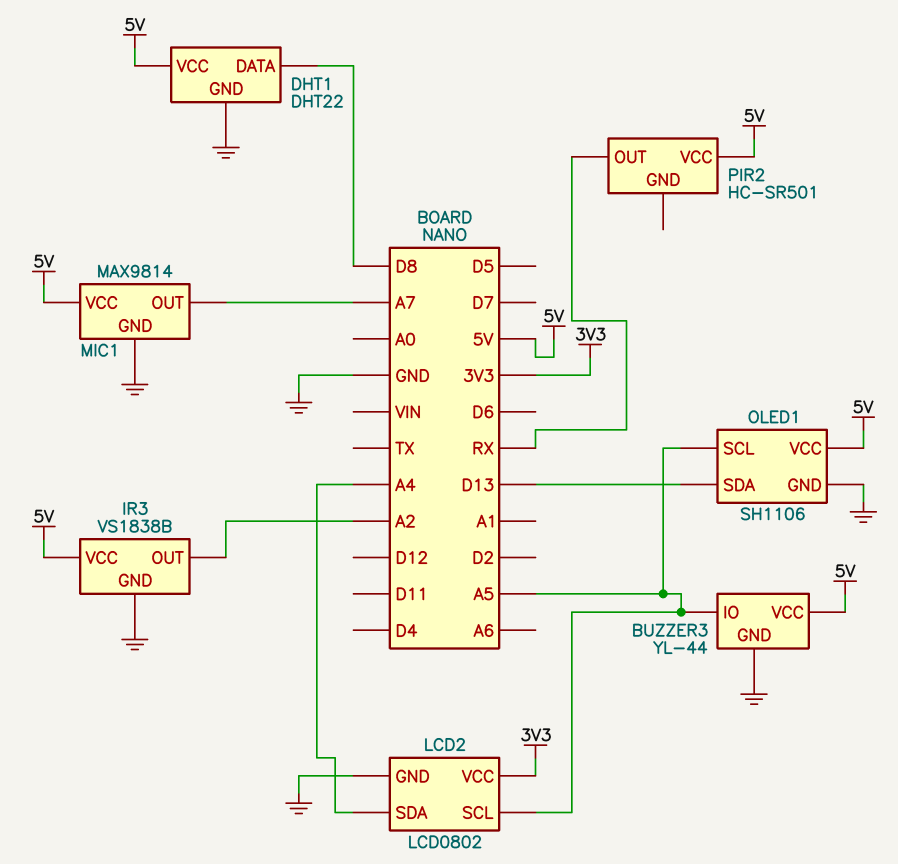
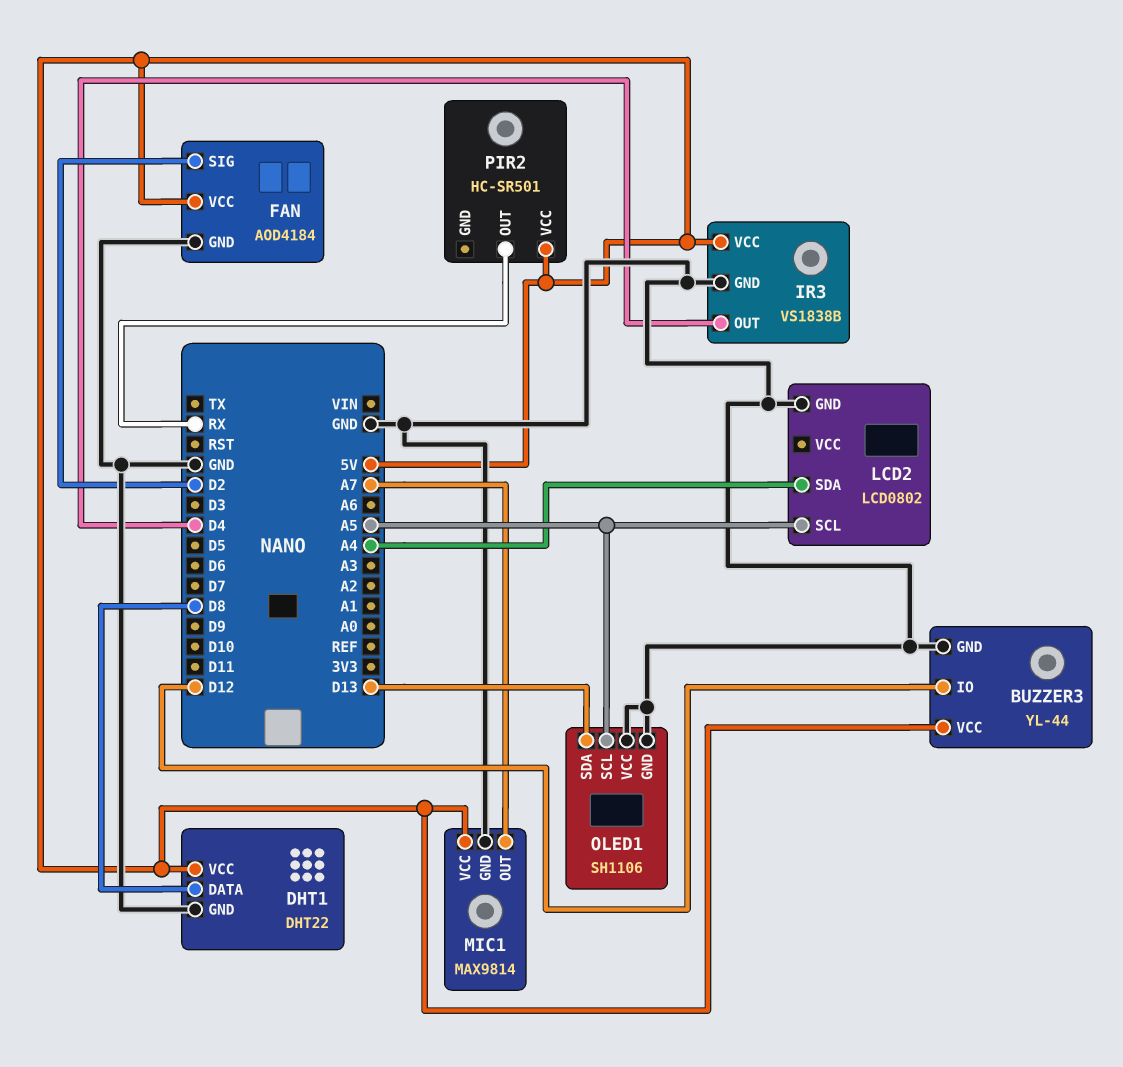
BUZZER3 pin IO: A5 -> D12
FAN: none -> AOD4184
FAN pin GND: none -> GND
FAN pin SIG: none -> D2
FAN pin VCC: none -> 5V
IR3 pin OUT: A2 -> D4
LCD2 pin VCC: 3V3 -> none
OLED1 pin VCC: 5V -> GND

